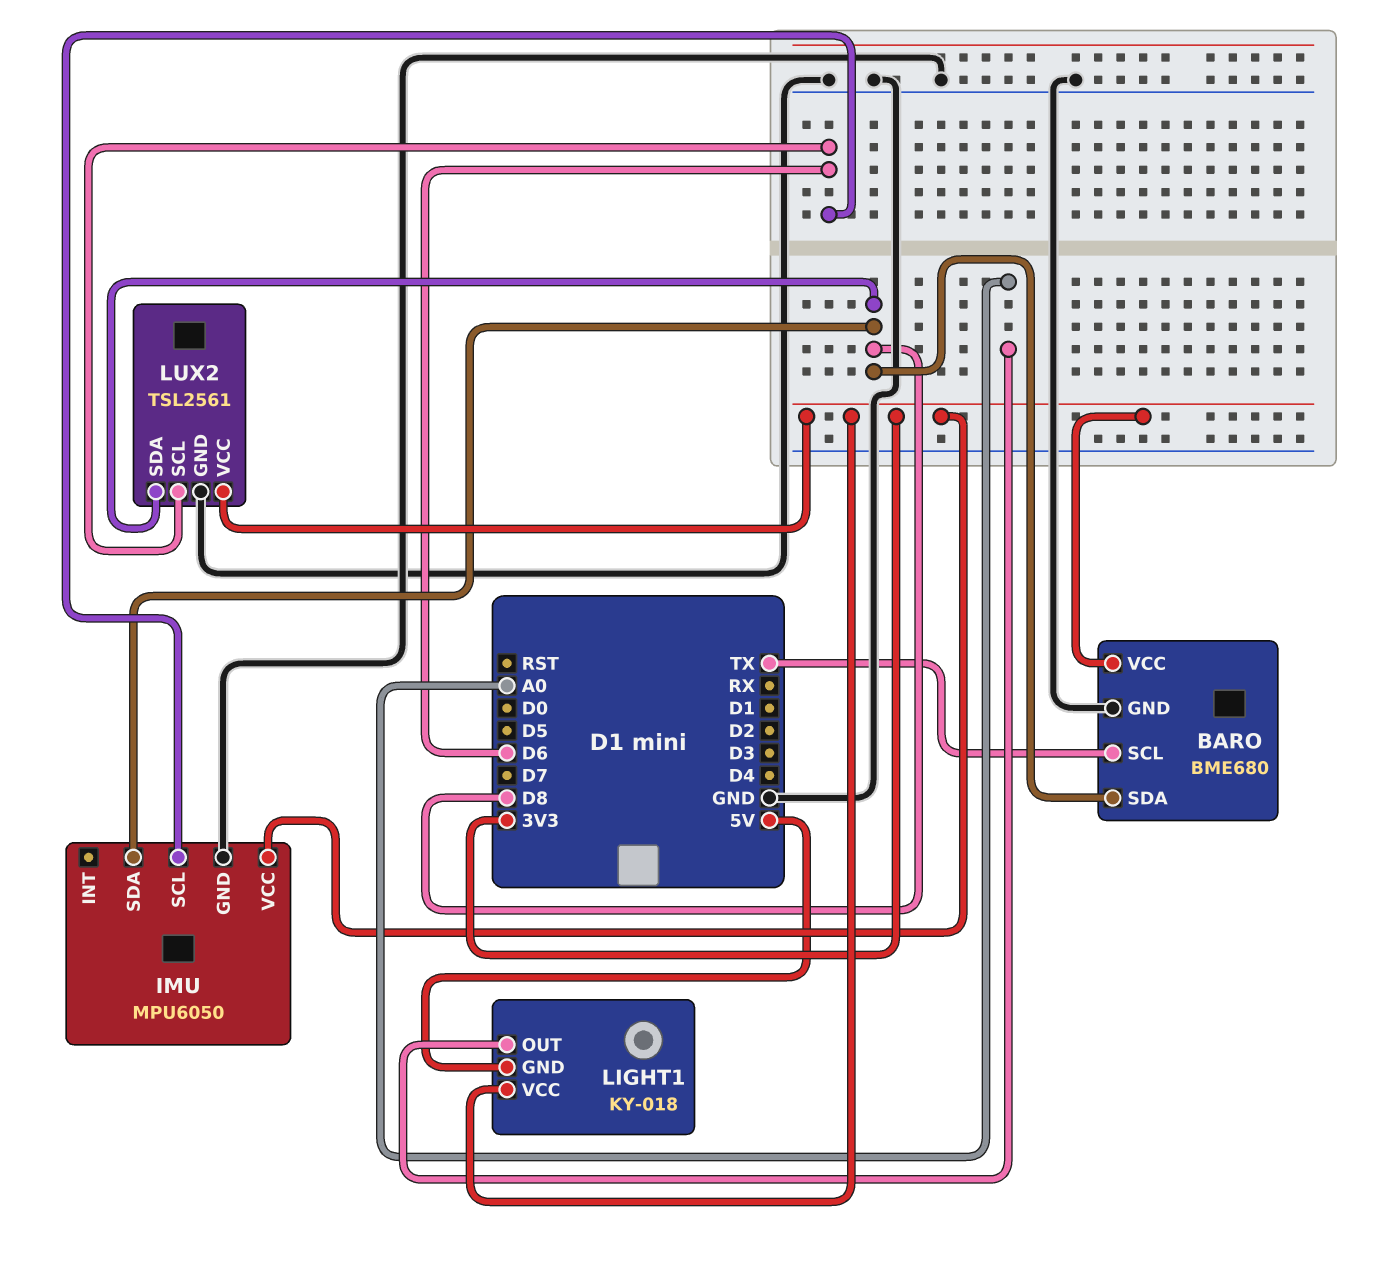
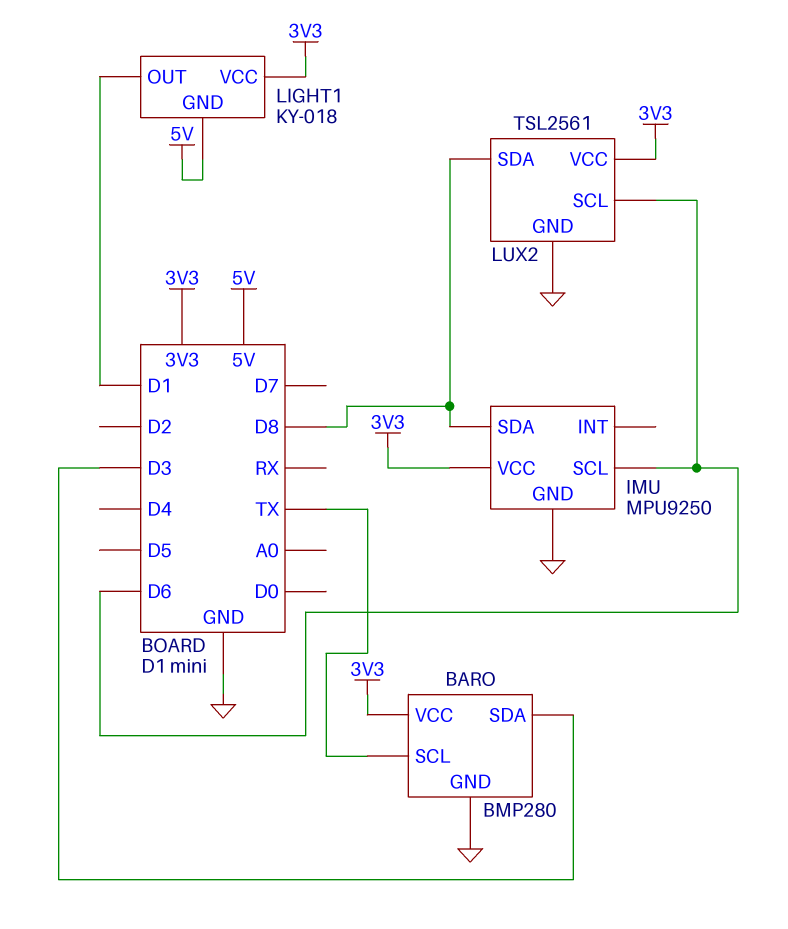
BARO: BME680 -> BMP280
BARO pin SDA: D8 -> D3
IMU: MPU6050 -> MPU9250
LIGHT1 pin OUT: A0 -> D1

